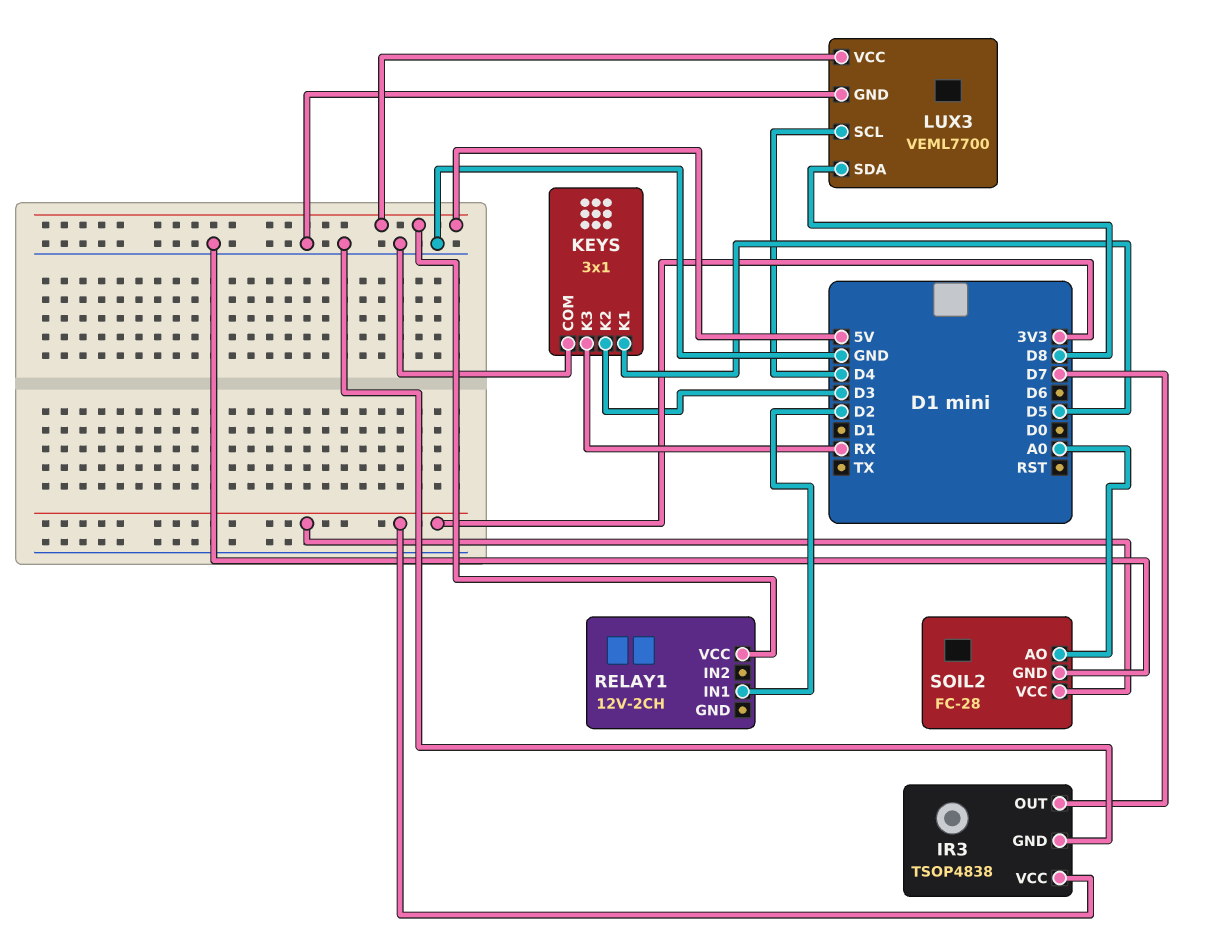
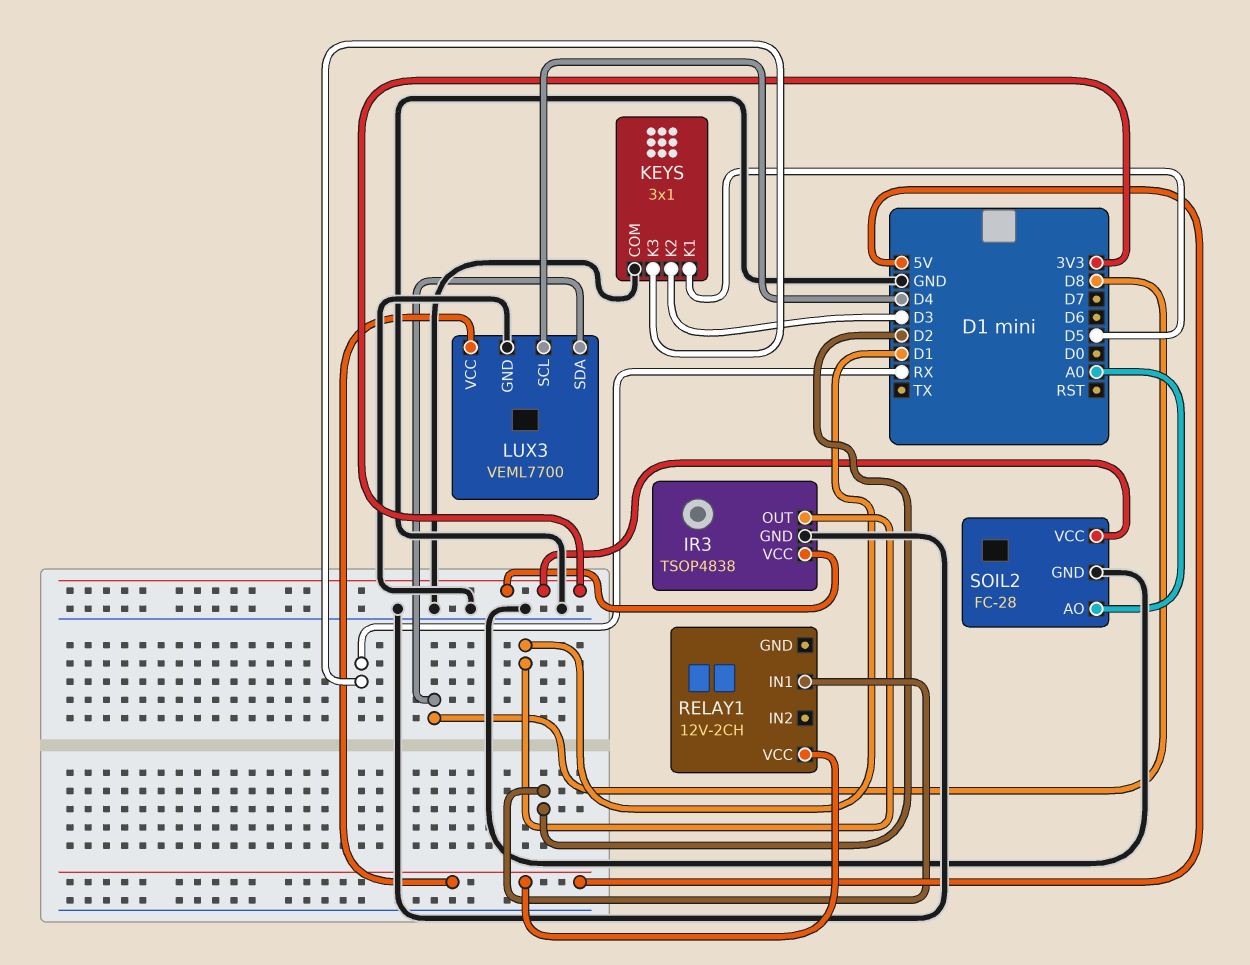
IR3 pin OUT: D7 -> D1

